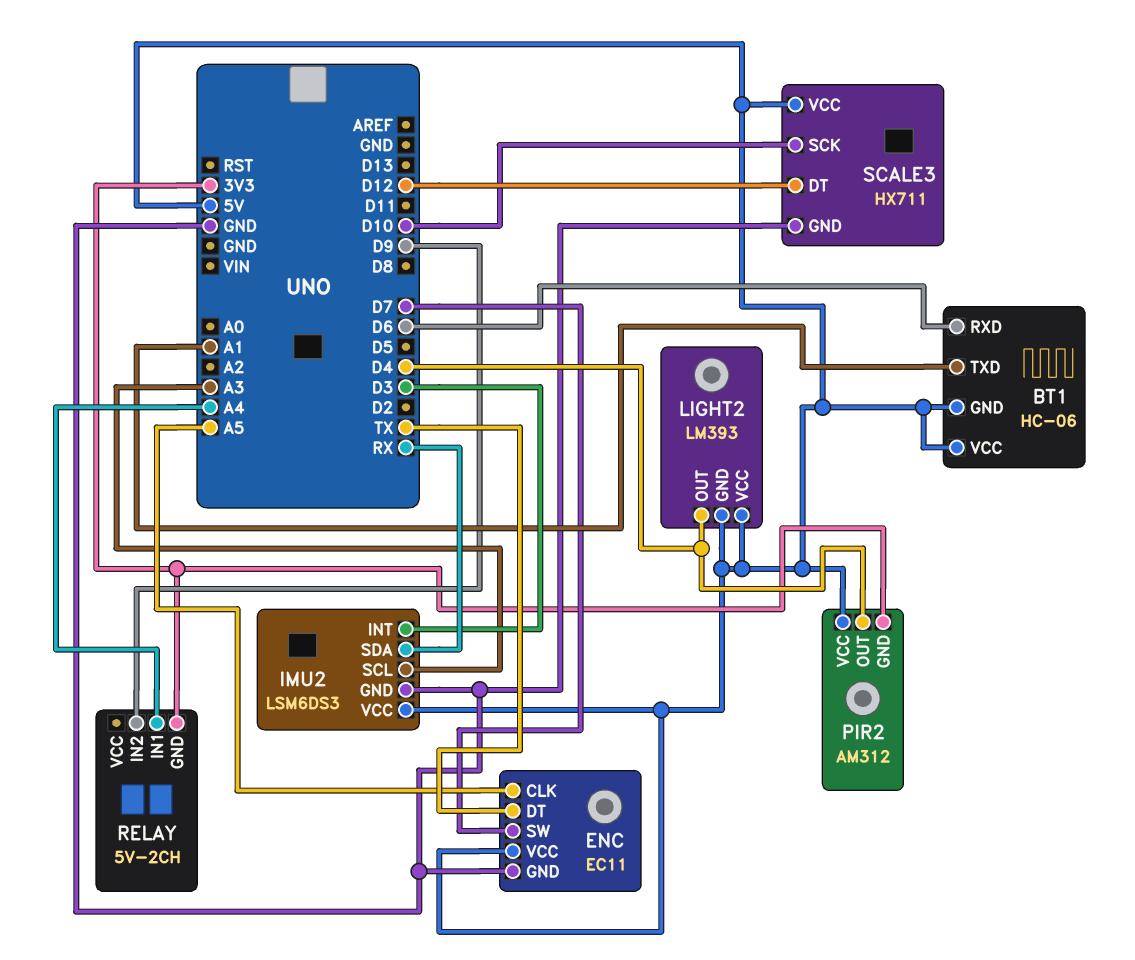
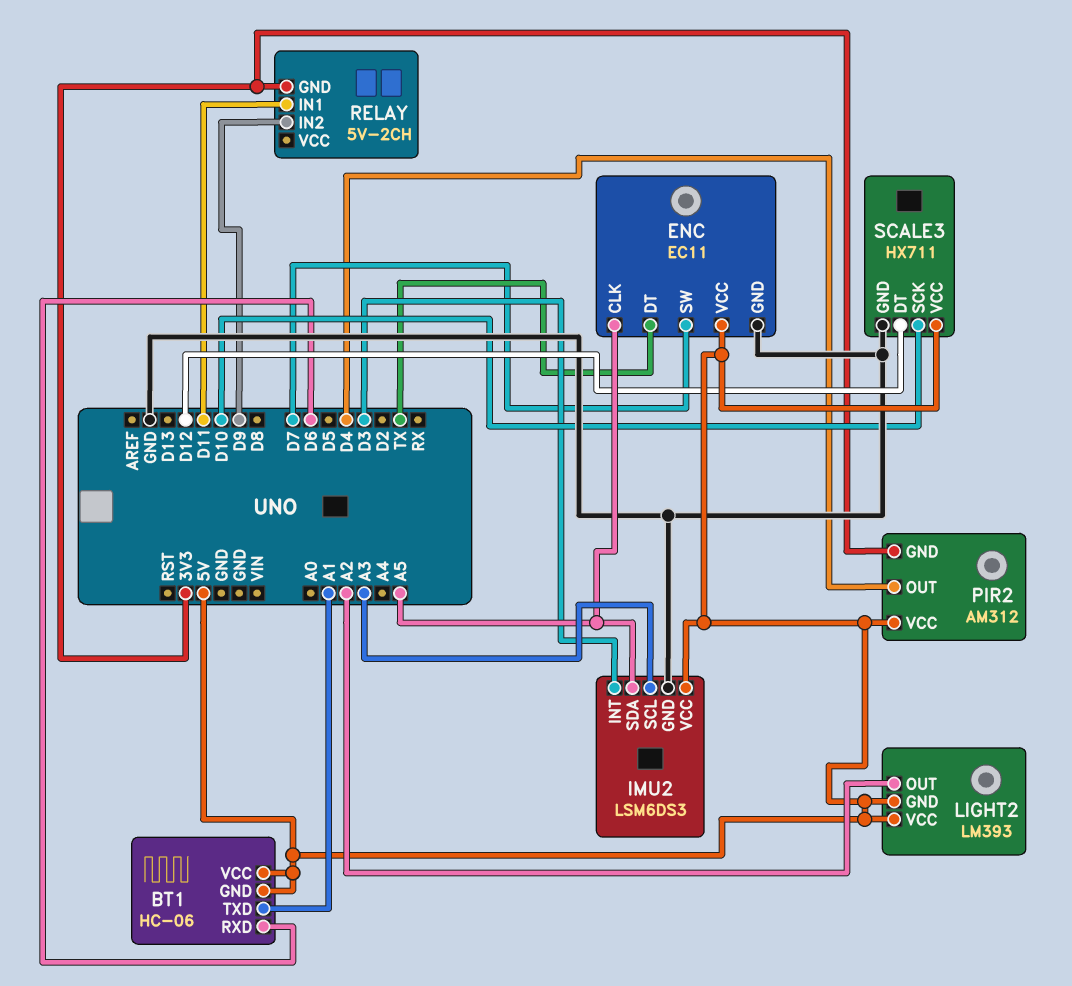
IMU2 pin SDA: RX -> A5
LIGHT2 pin OUT: D4 -> A2
RELAY pin IN1: A4 -> D11

